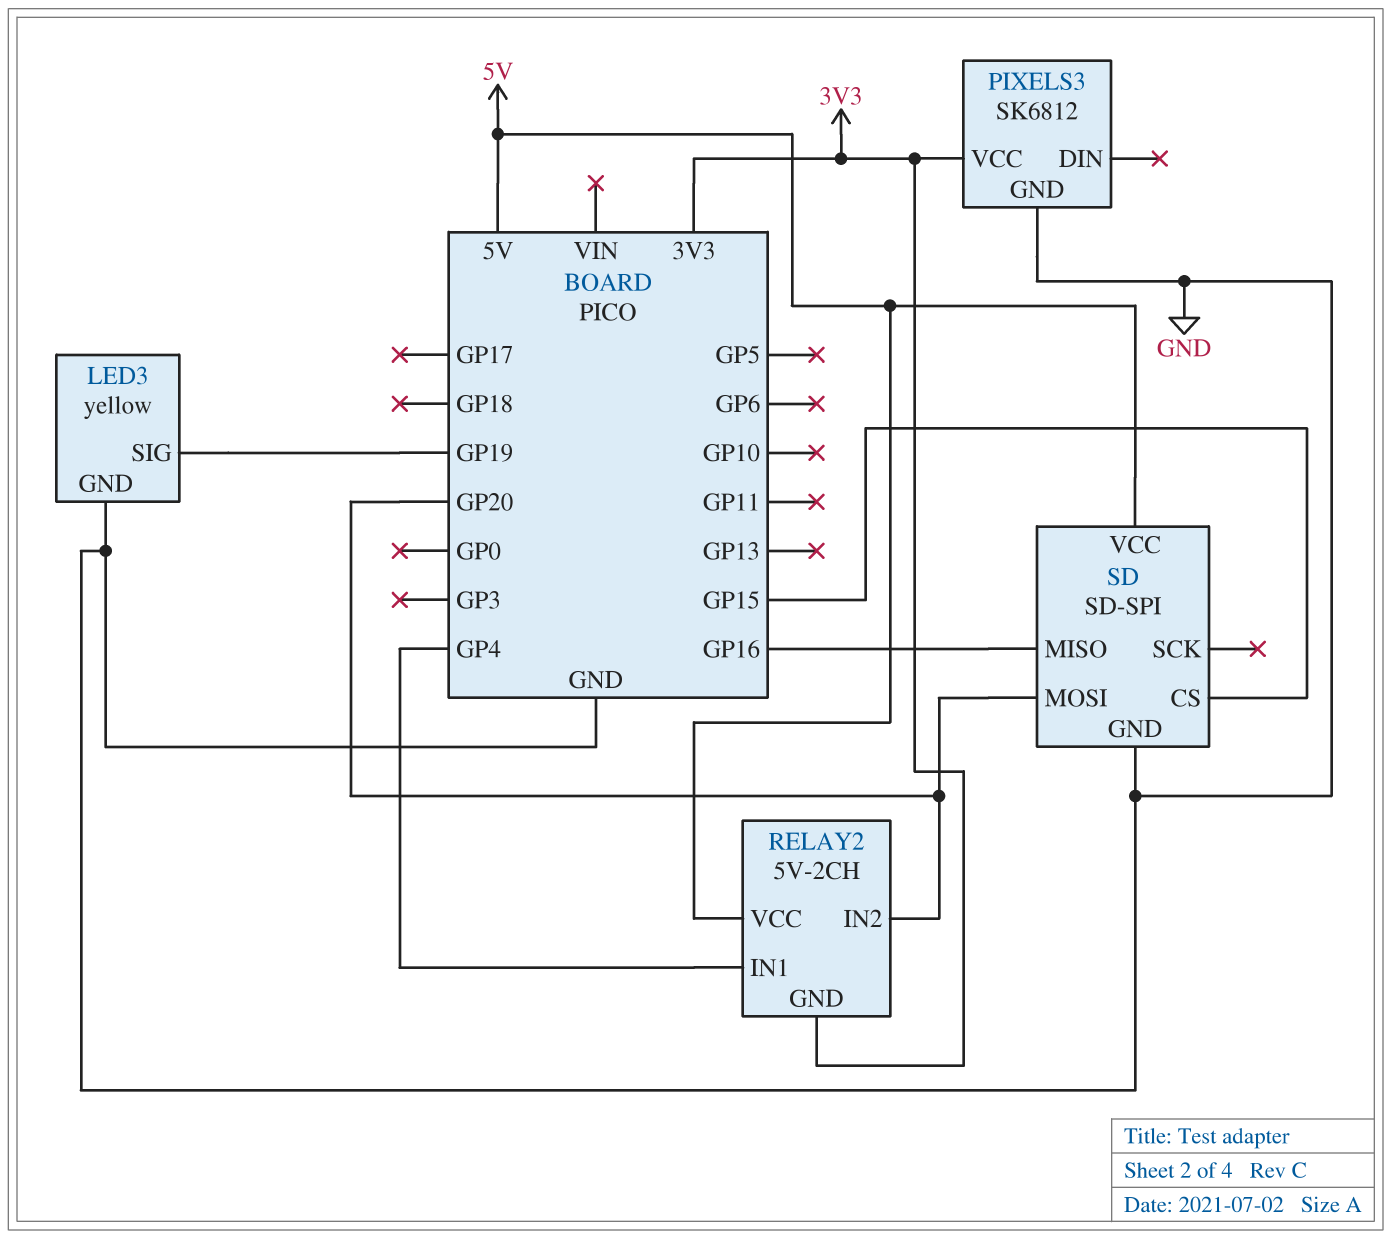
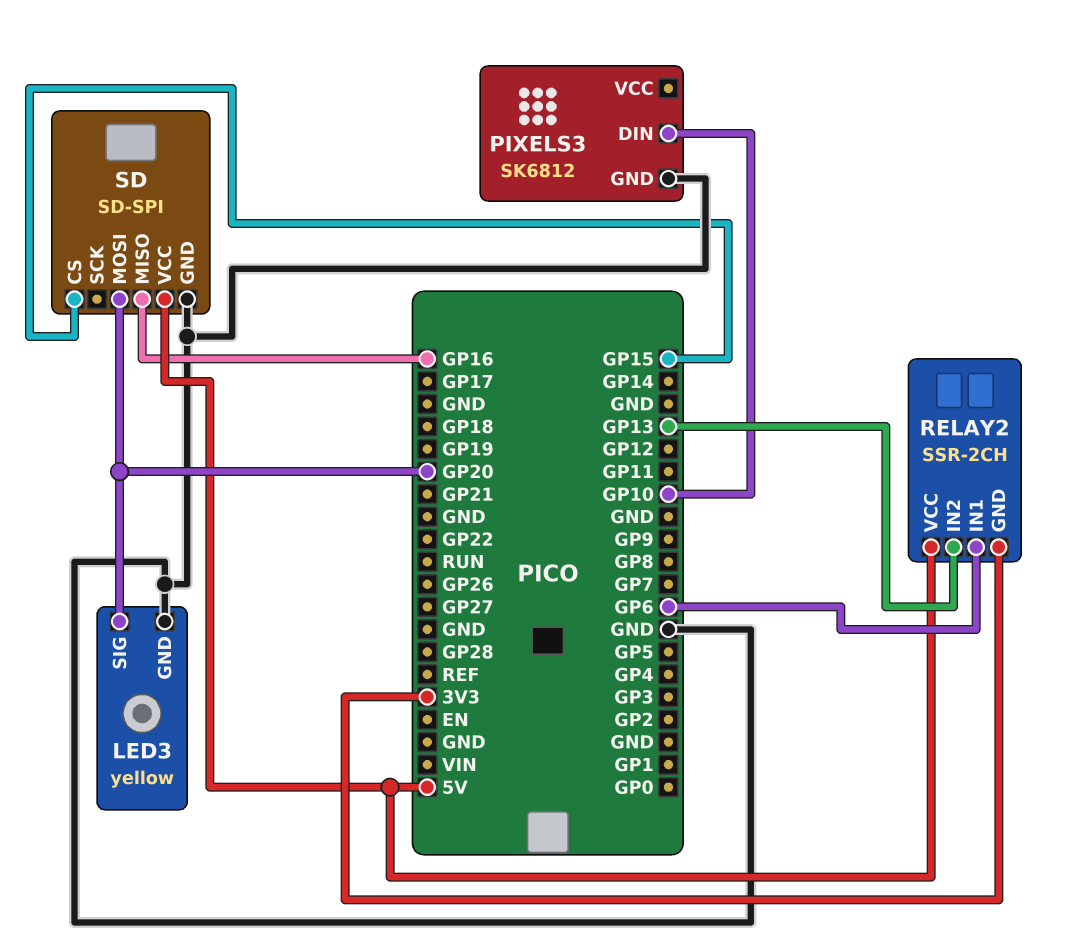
LED3 pin SIG: GP19 -> GP20
PIXELS3 pin DIN: none -> GP10
PIXELS3 pin VCC: 3V3 -> none
RELAY2: 5V-2CH -> SSR-2CH
RELAY2 pin IN1: GP4 -> GP6
RELAY2 pin IN2: GP20 -> GP13

